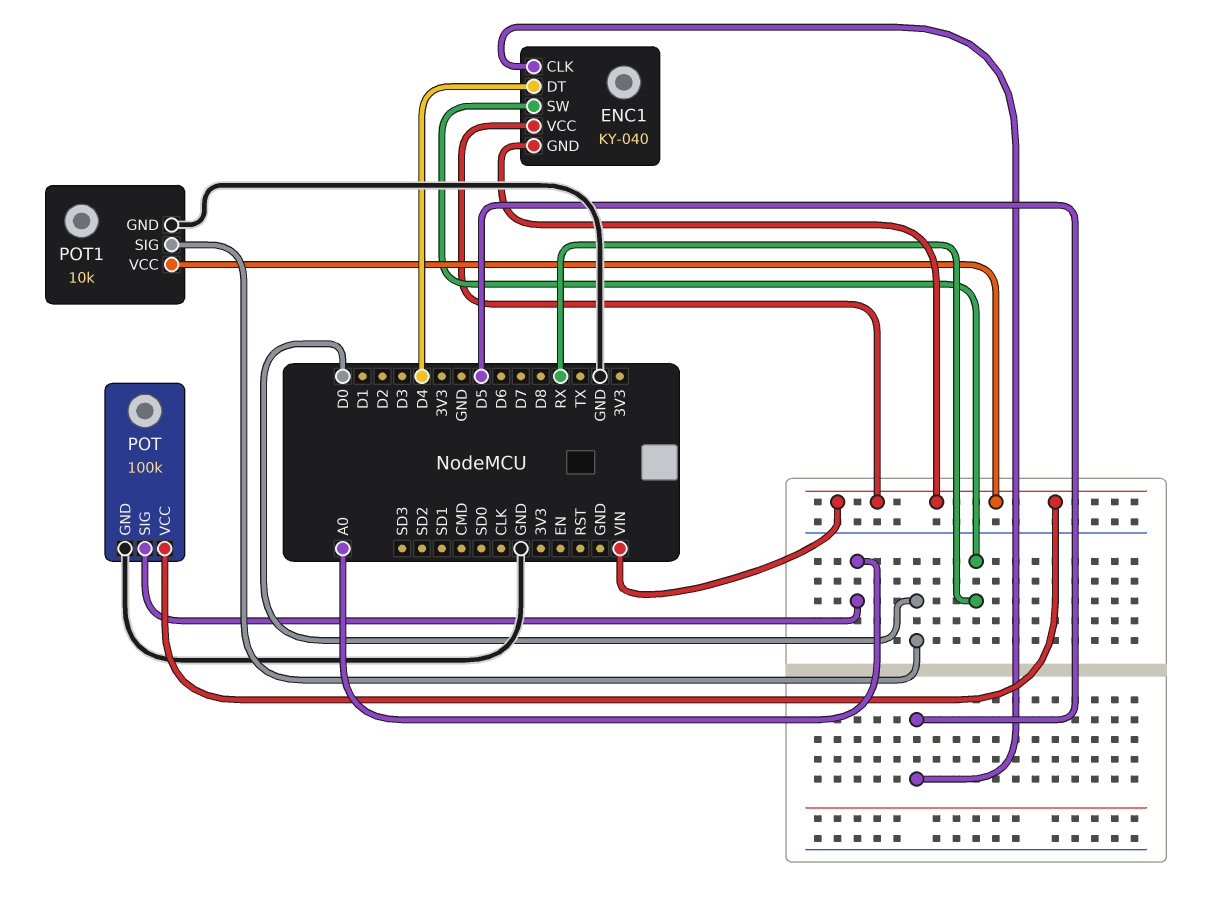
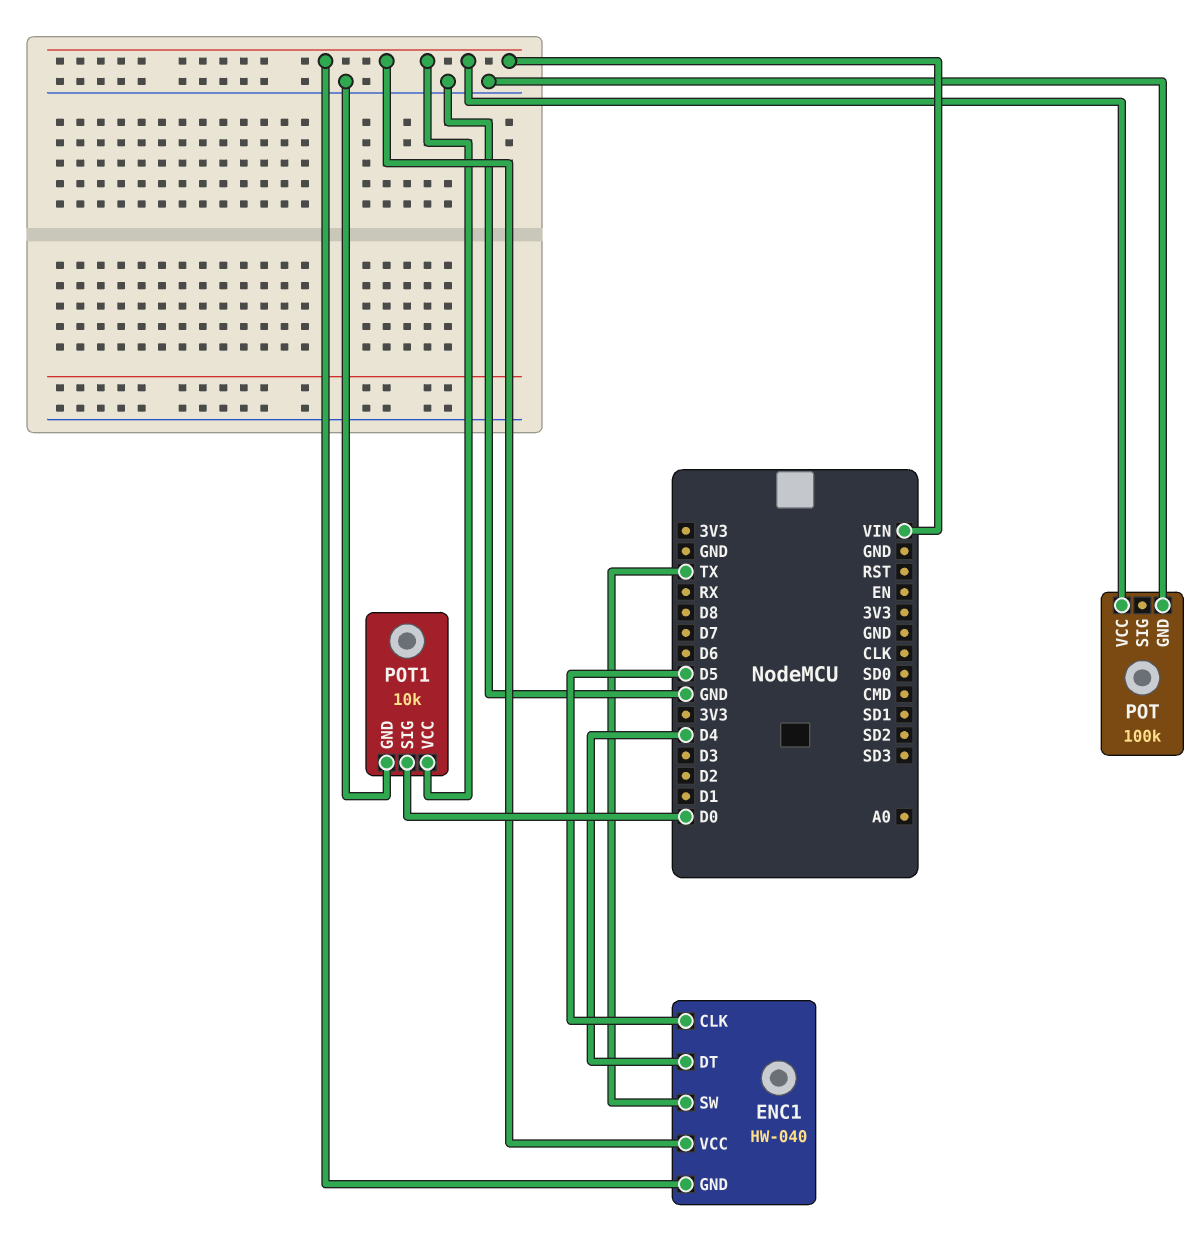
ENC1: KY-040 -> HW-040
ENC1 pin SW: RX -> TX
POT pin SIG: A0 -> none

